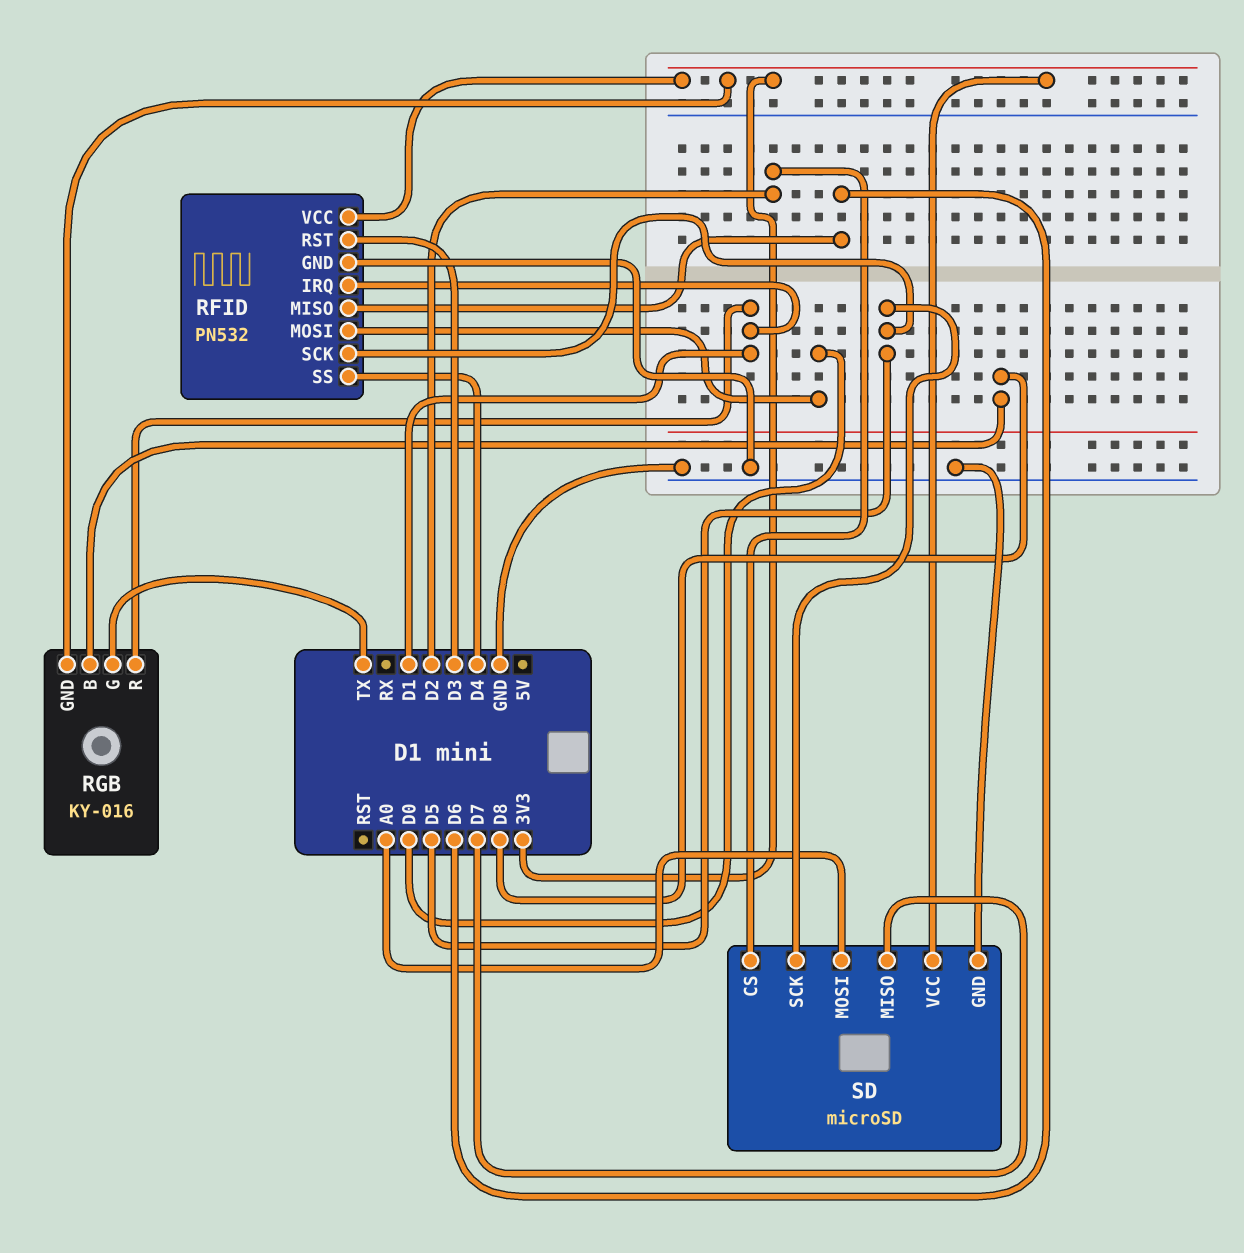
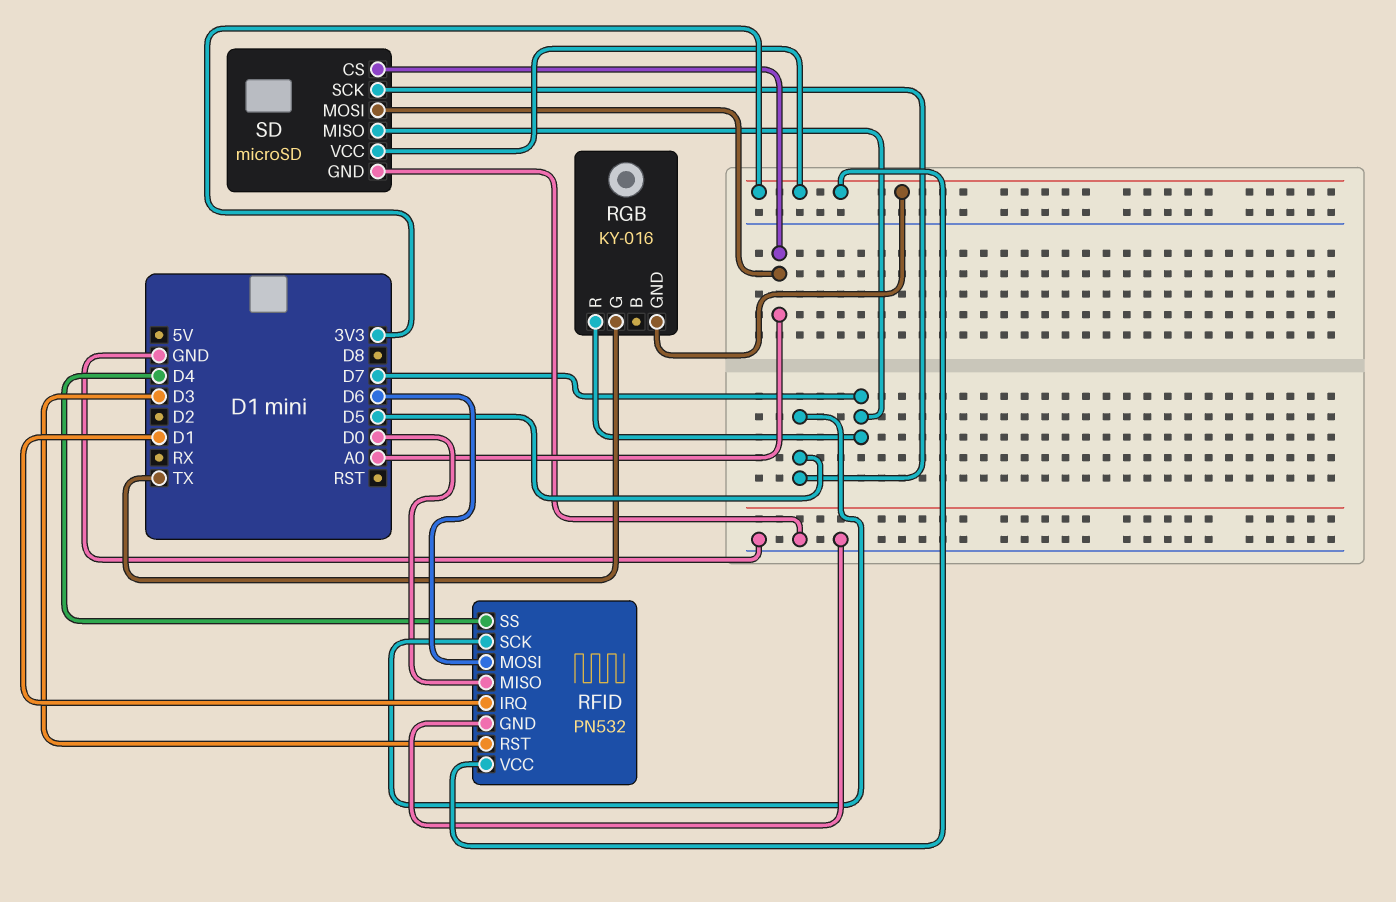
RFID pin MISO: D6 -> D0
RFID pin MOSI: D0 -> D6
RGB pin B: D8 -> none
RGB pin R: D1 -> D7
SD pin CS: D2 -> A0

